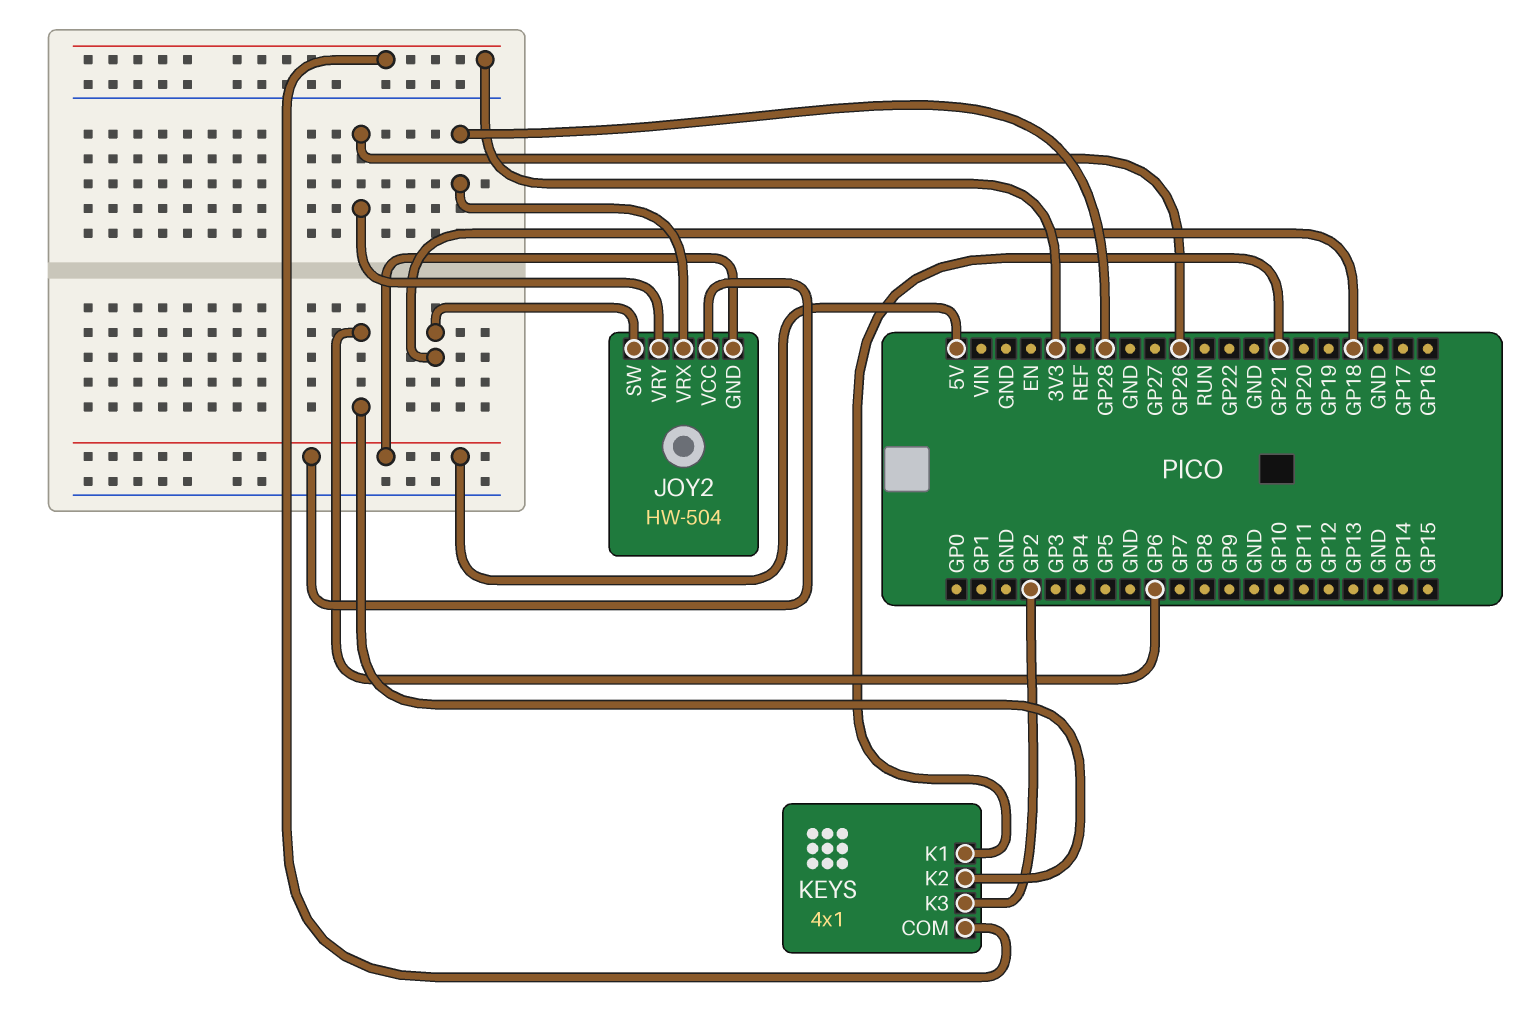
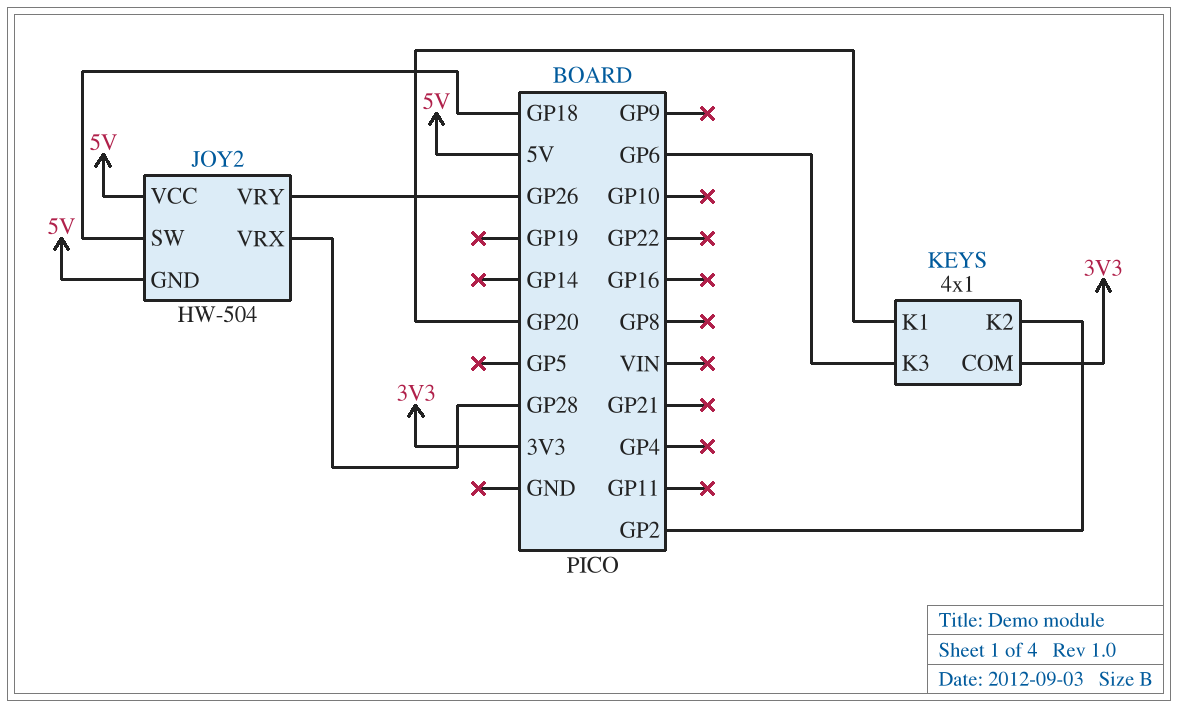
KEYS pin K1: GP21 -> GP20
KEYS pin K2: GP6 -> GP2
KEYS pin K3: GP2 -> GP6

